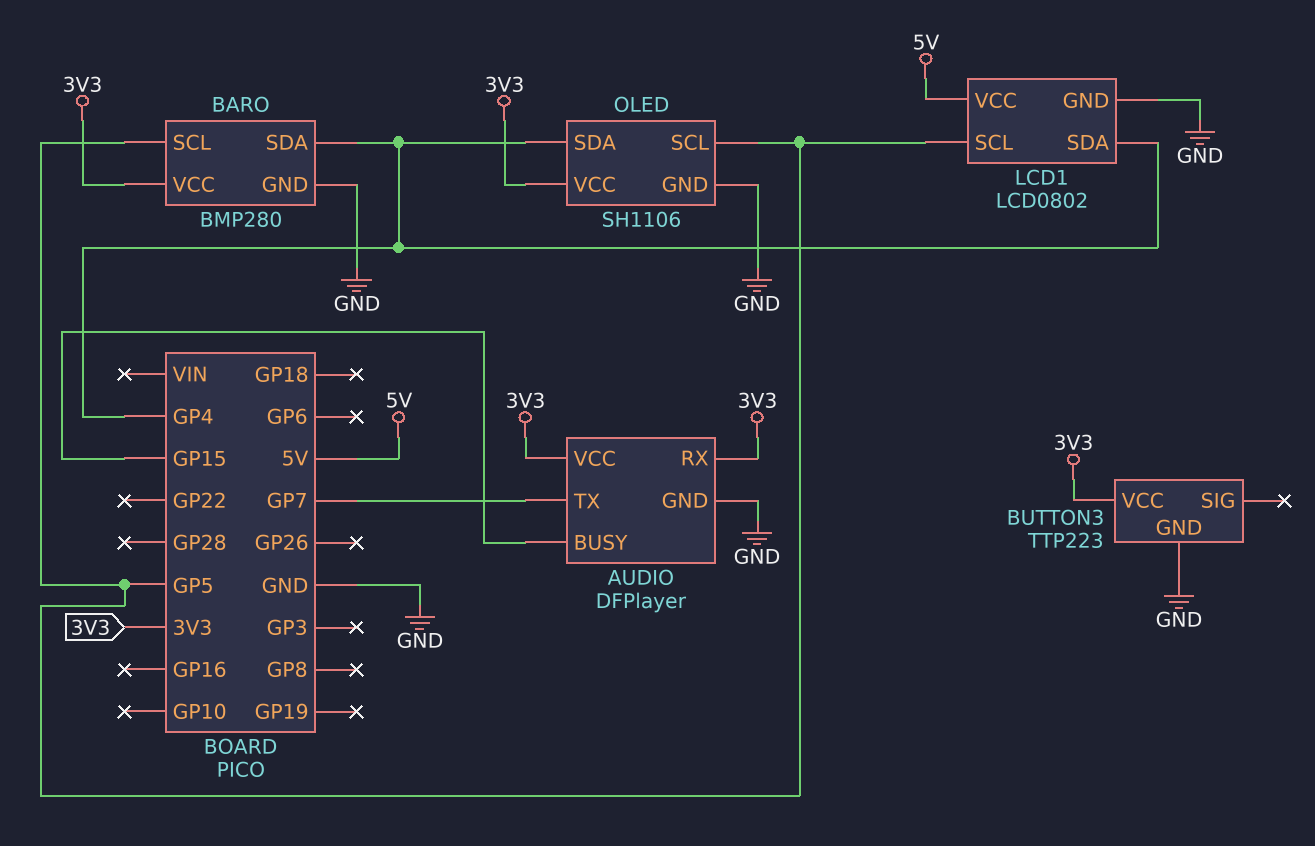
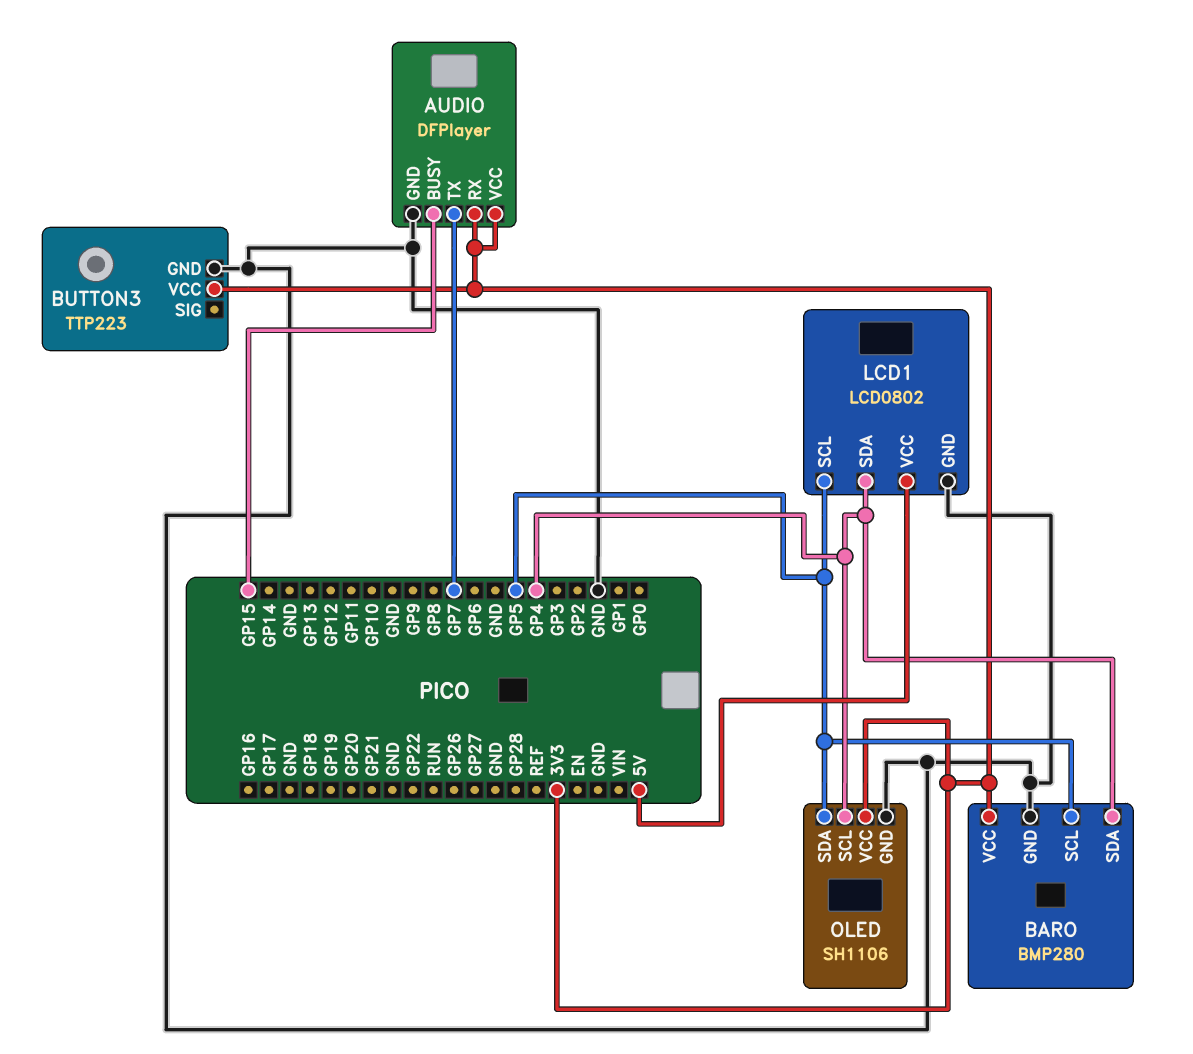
OLED pin SCL: GP5 -> GP4
OLED pin SDA: GP4 -> GP5

